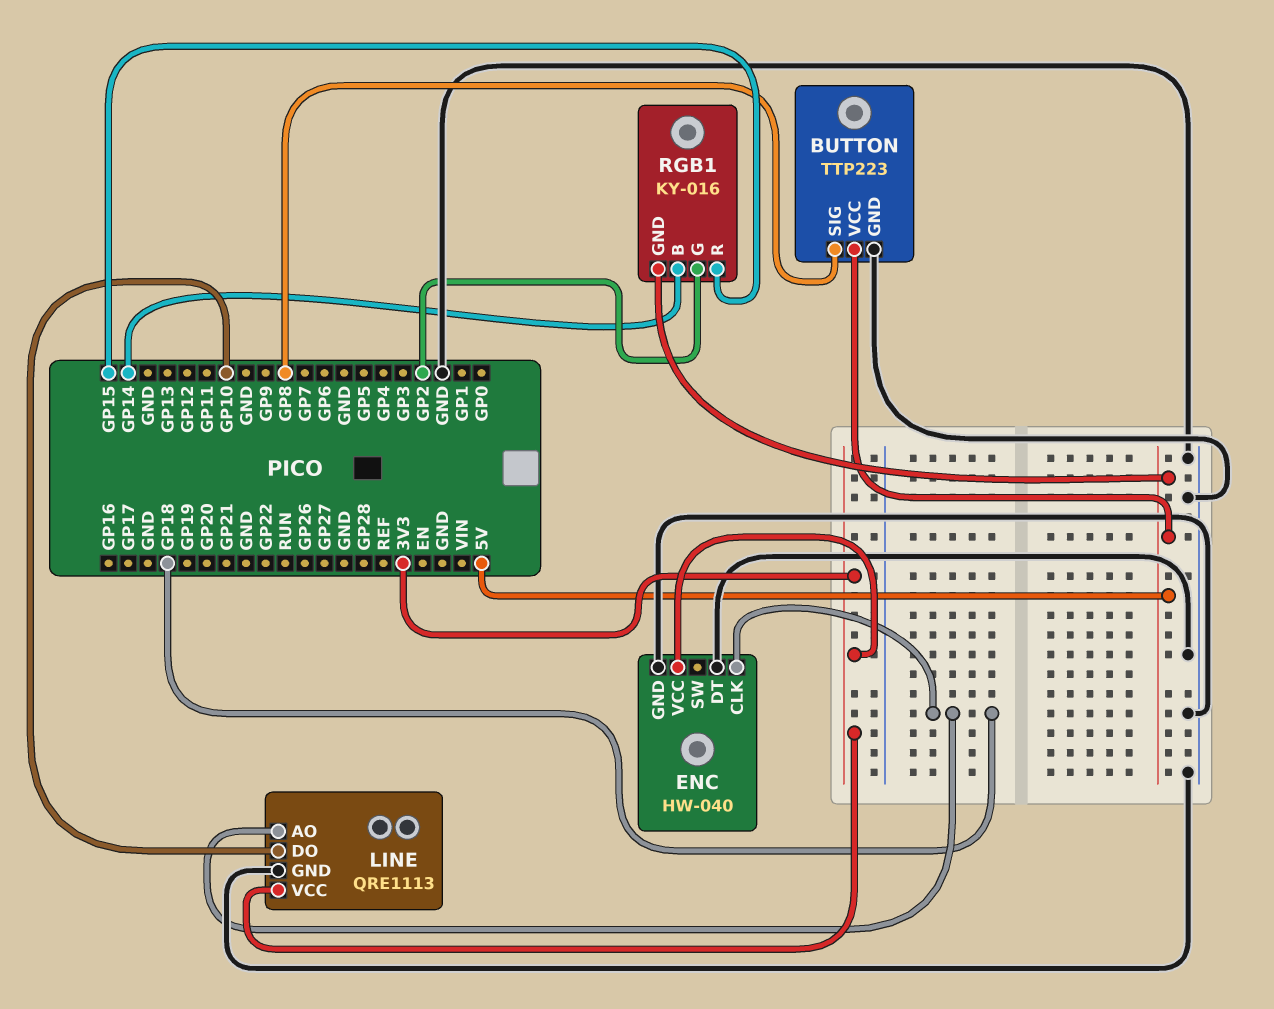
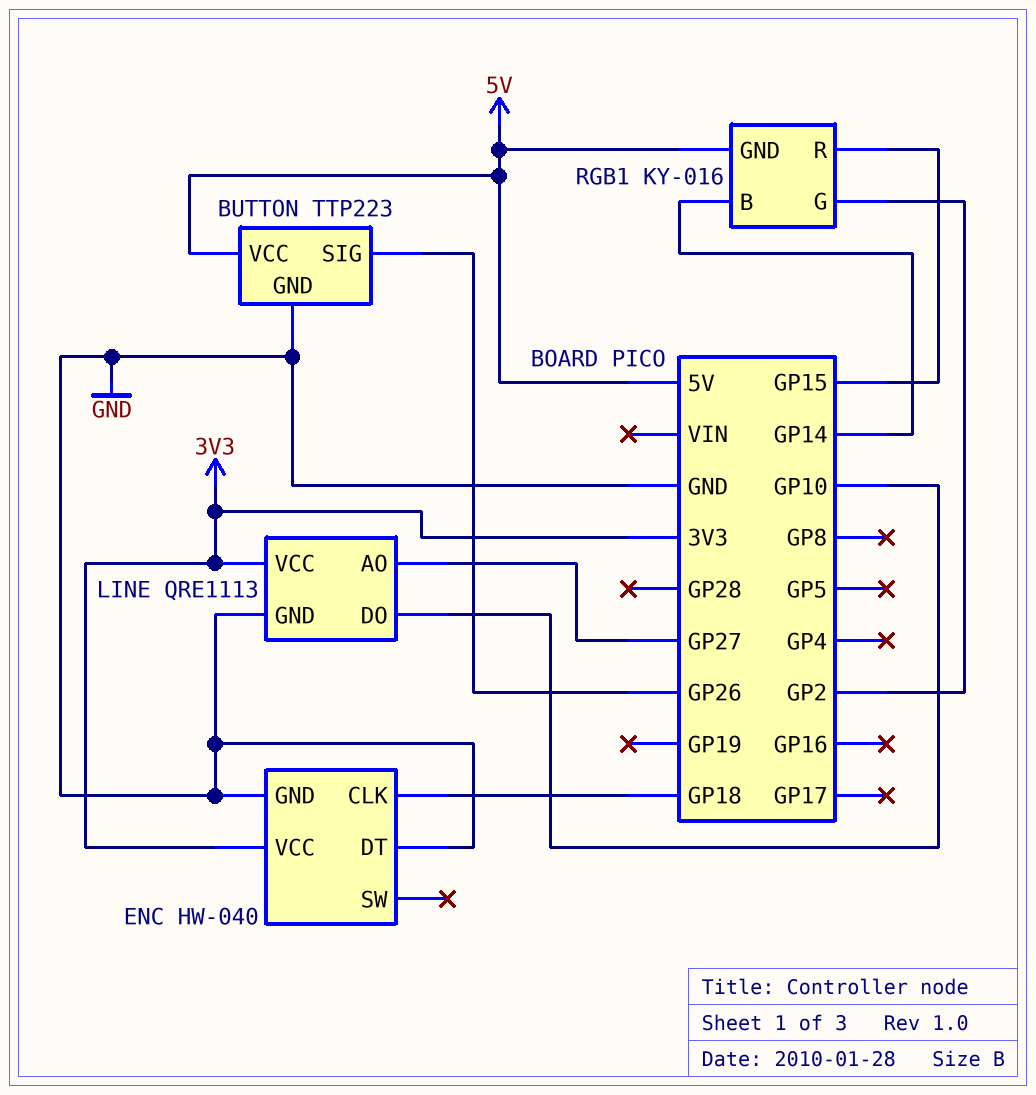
BUTTON pin SIG: GP8 -> GP26
LINE pin AO: GP18 -> GP27

